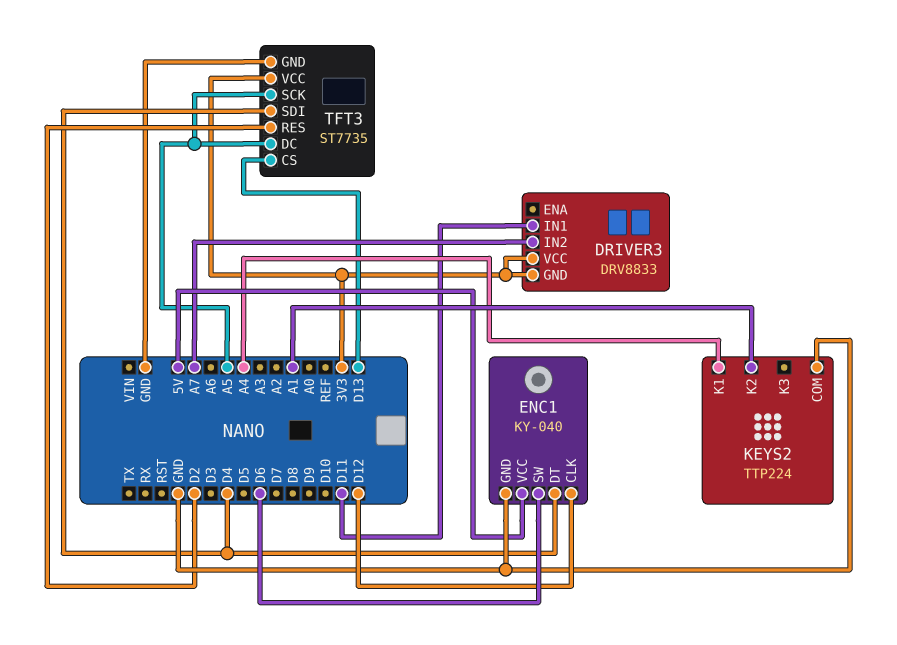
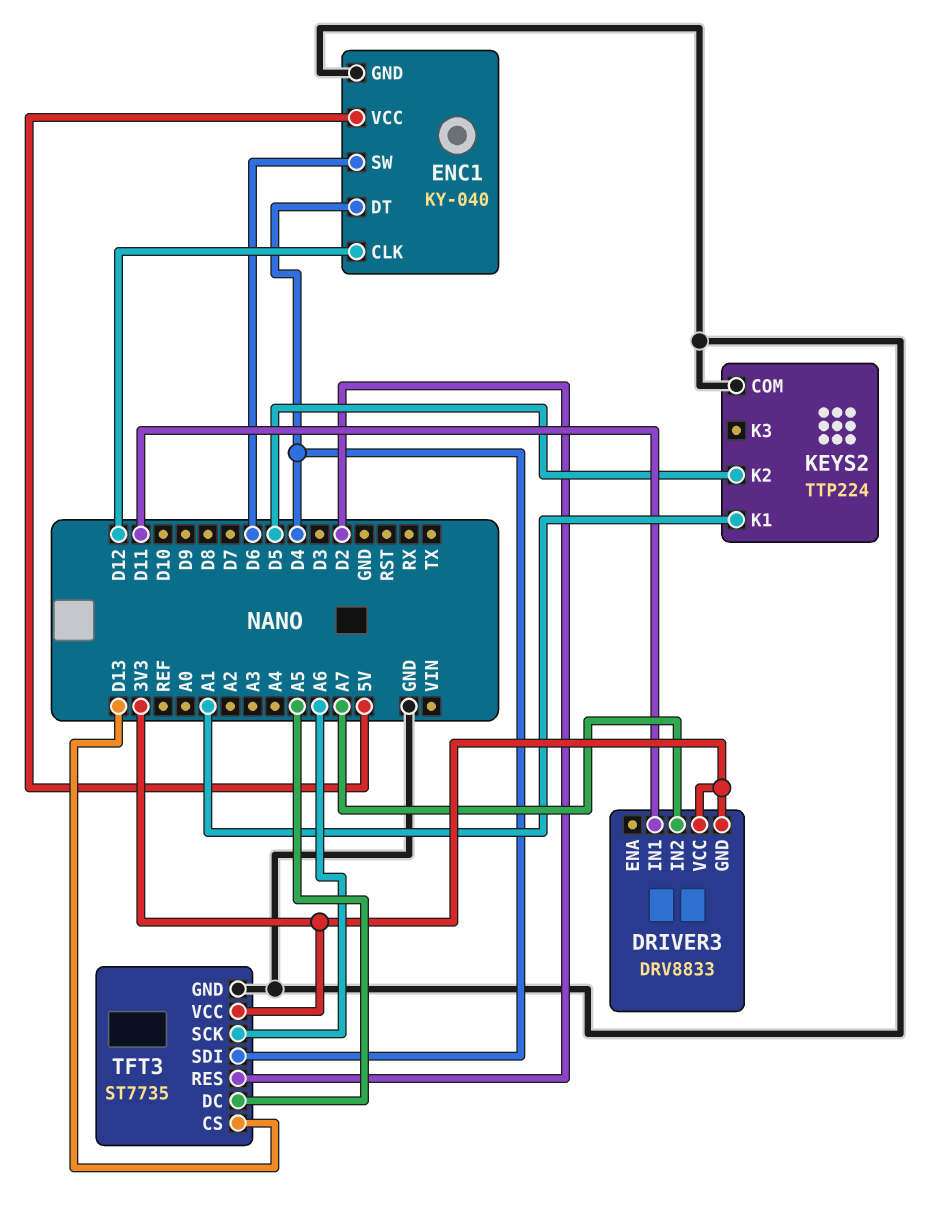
KEYS2 pin K1: A4 -> A1
KEYS2 pin K2: A1 -> D5
TFT3 pin SCK: A5 -> A6

